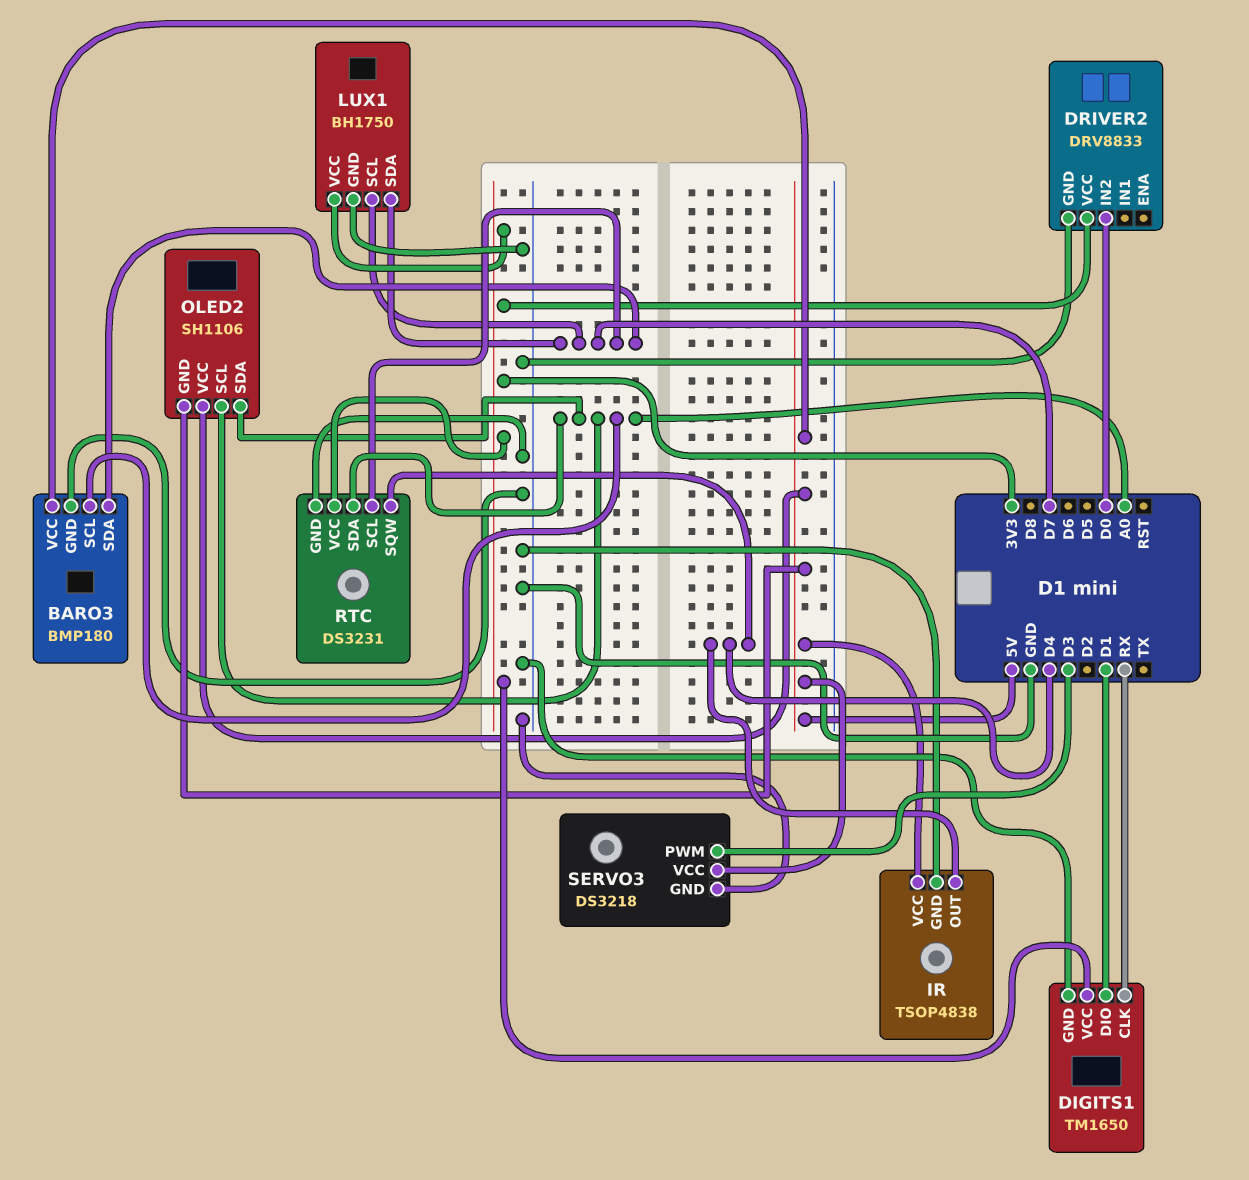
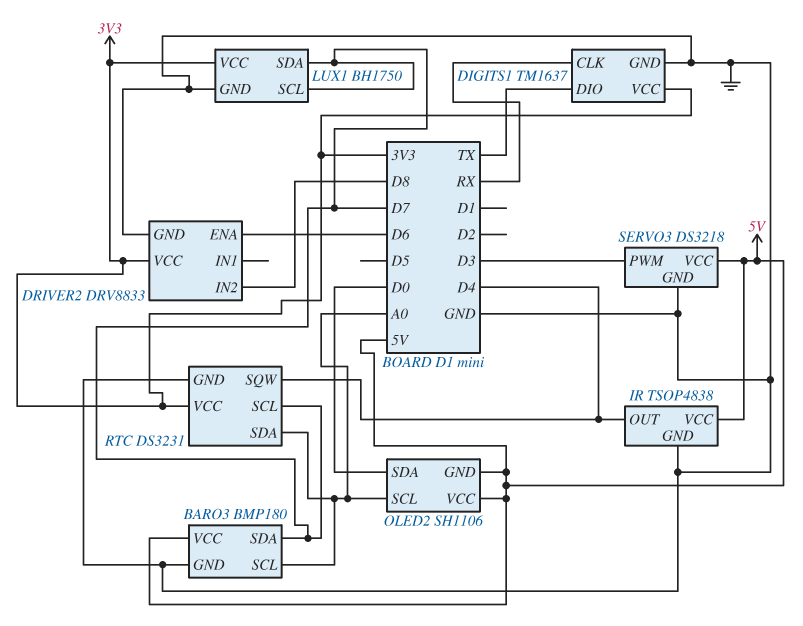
DIGITS1: TM1650 -> TM1637
DIGITS1 pin DIO: D1 -> TX
DRIVER2 pin ENA: none -> D6
DRIVER2 pin IN2: D0 -> D8
OLED2 pin SDA: A0 -> D0

